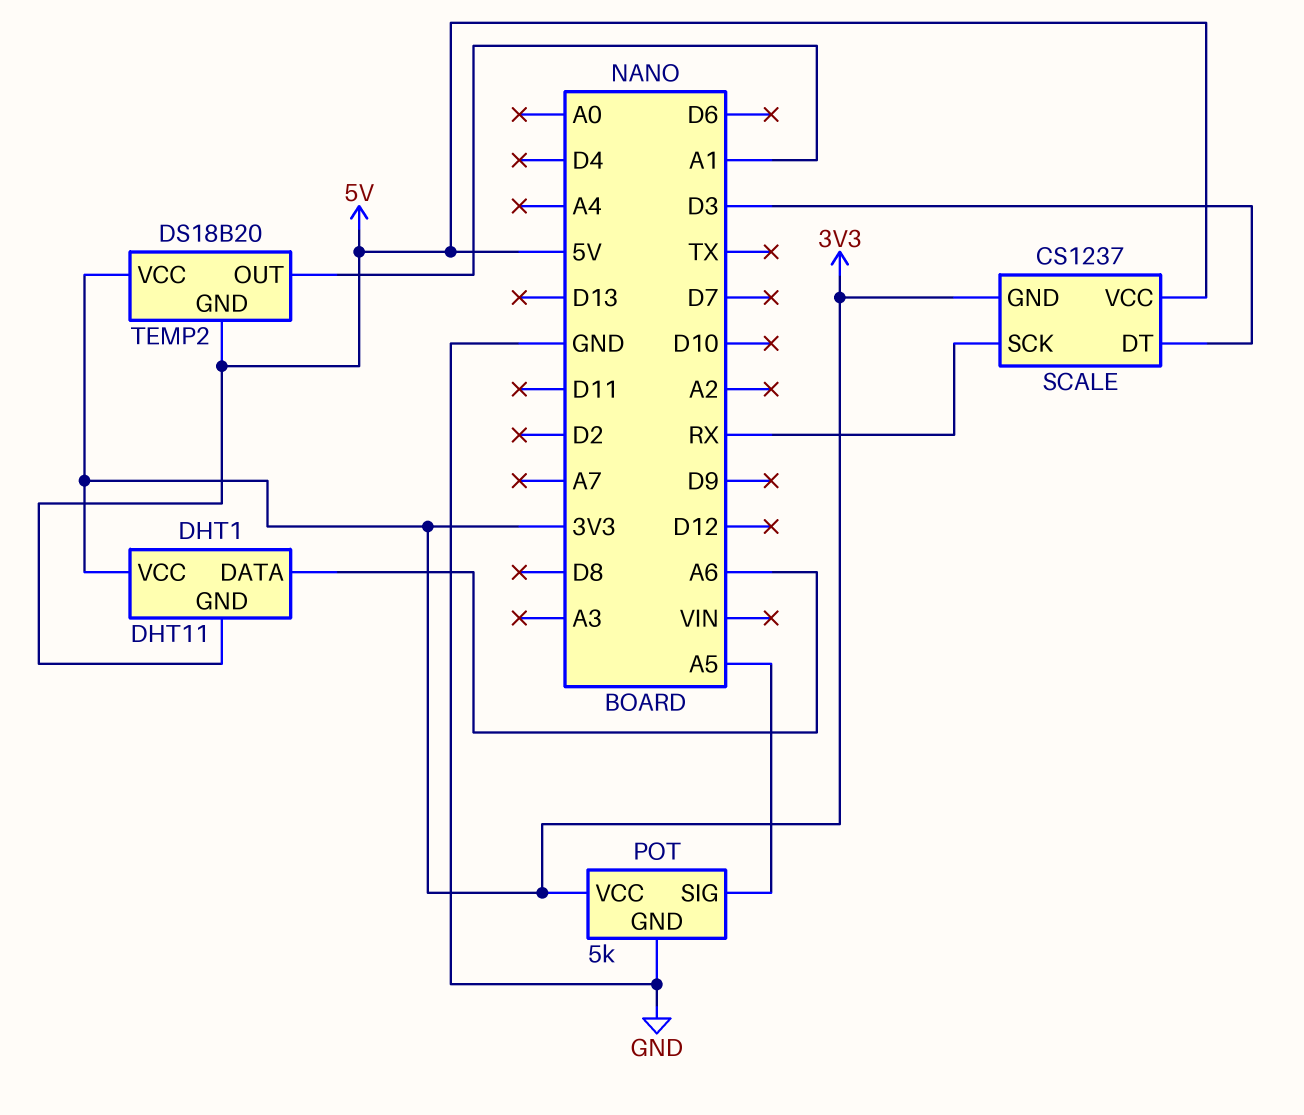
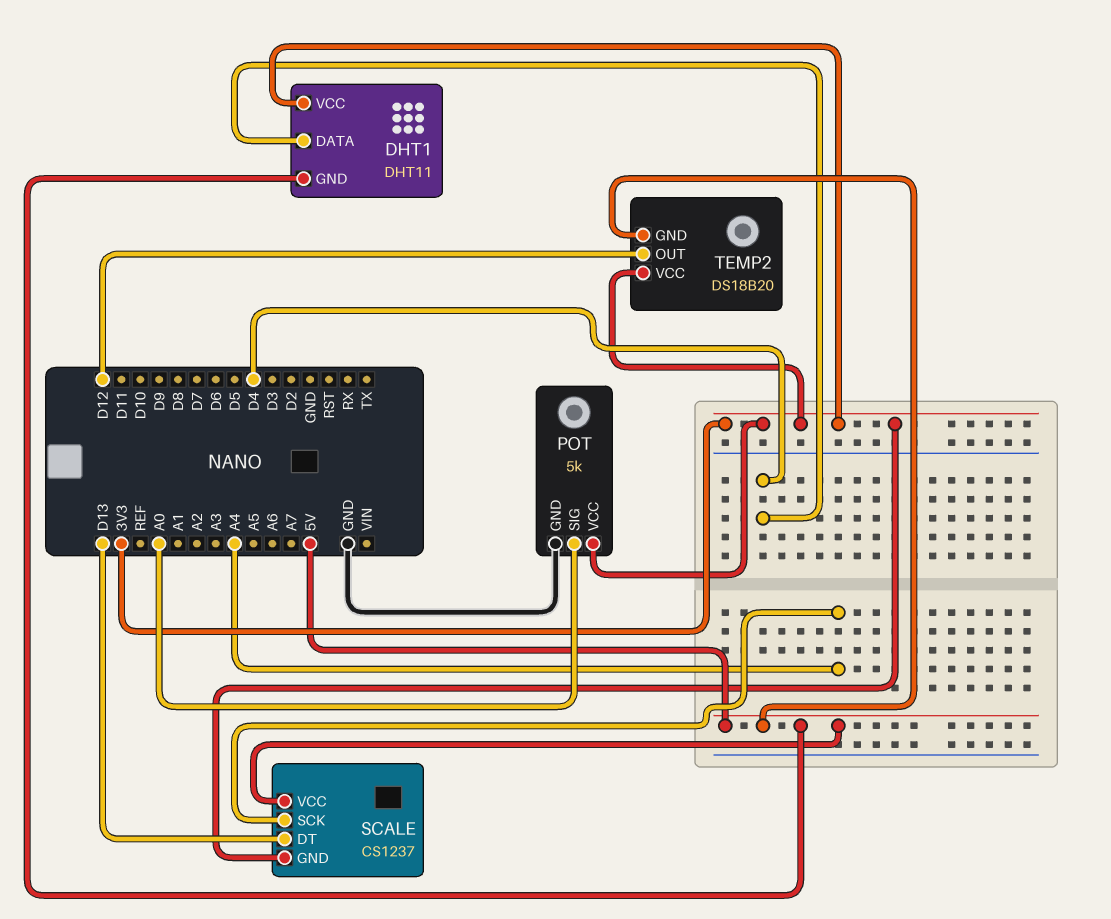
DHT1 pin DATA: A6 -> D4
POT pin SIG: A5 -> A0
SCALE pin DT: D3 -> D13
SCALE pin SCK: RX -> A4
TEMP2 pin OUT: A1 -> D12

